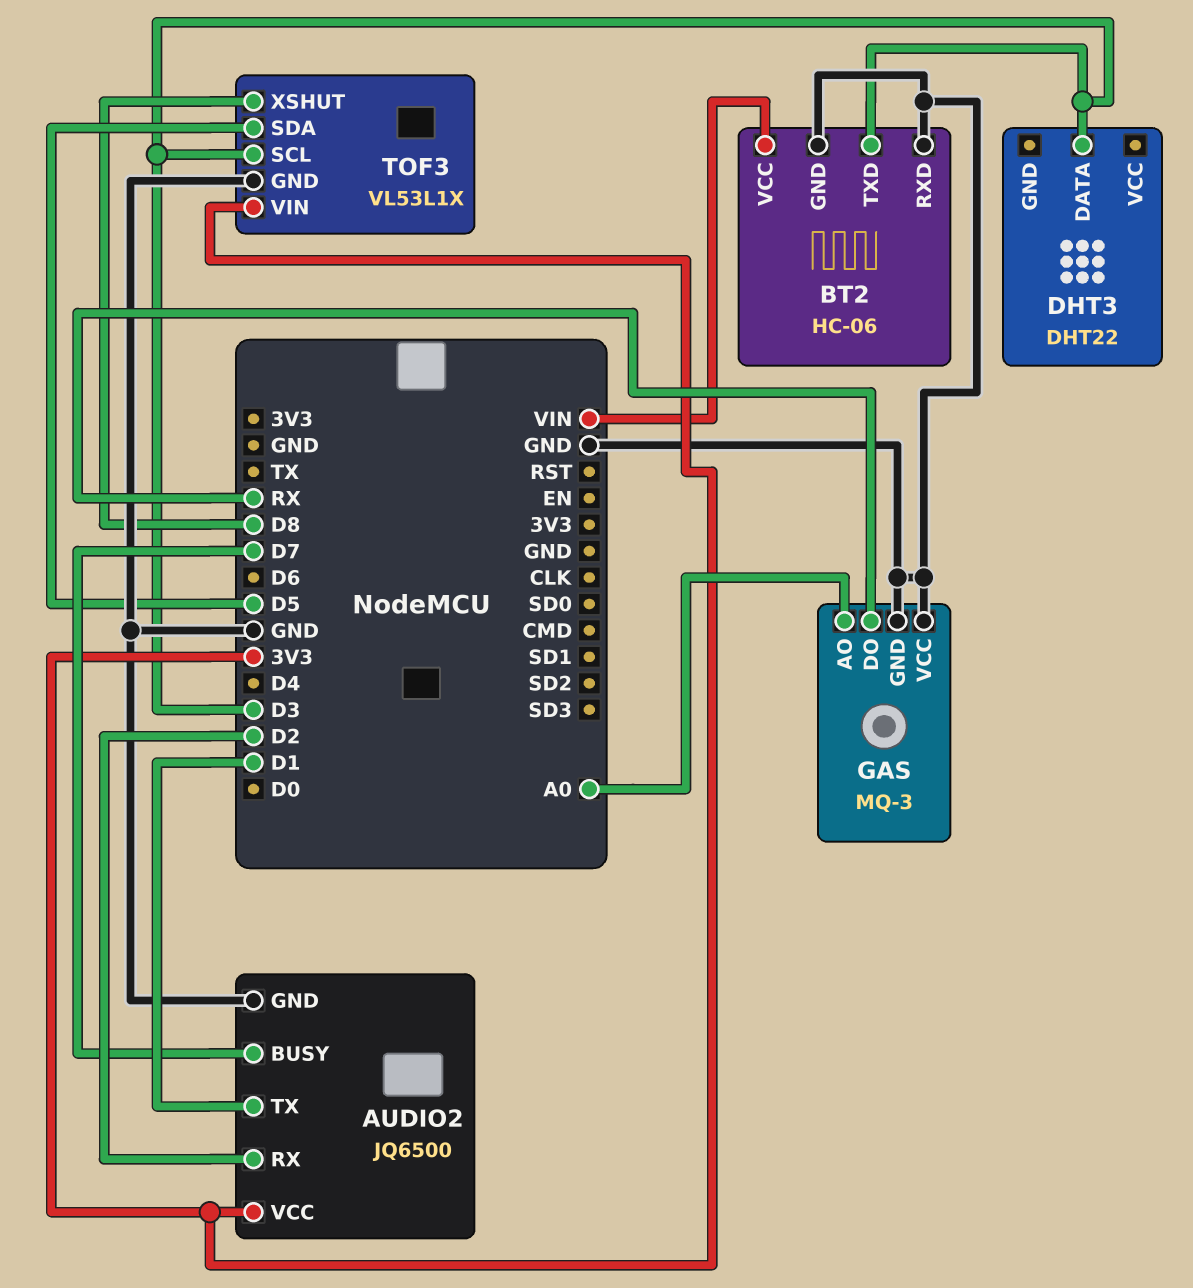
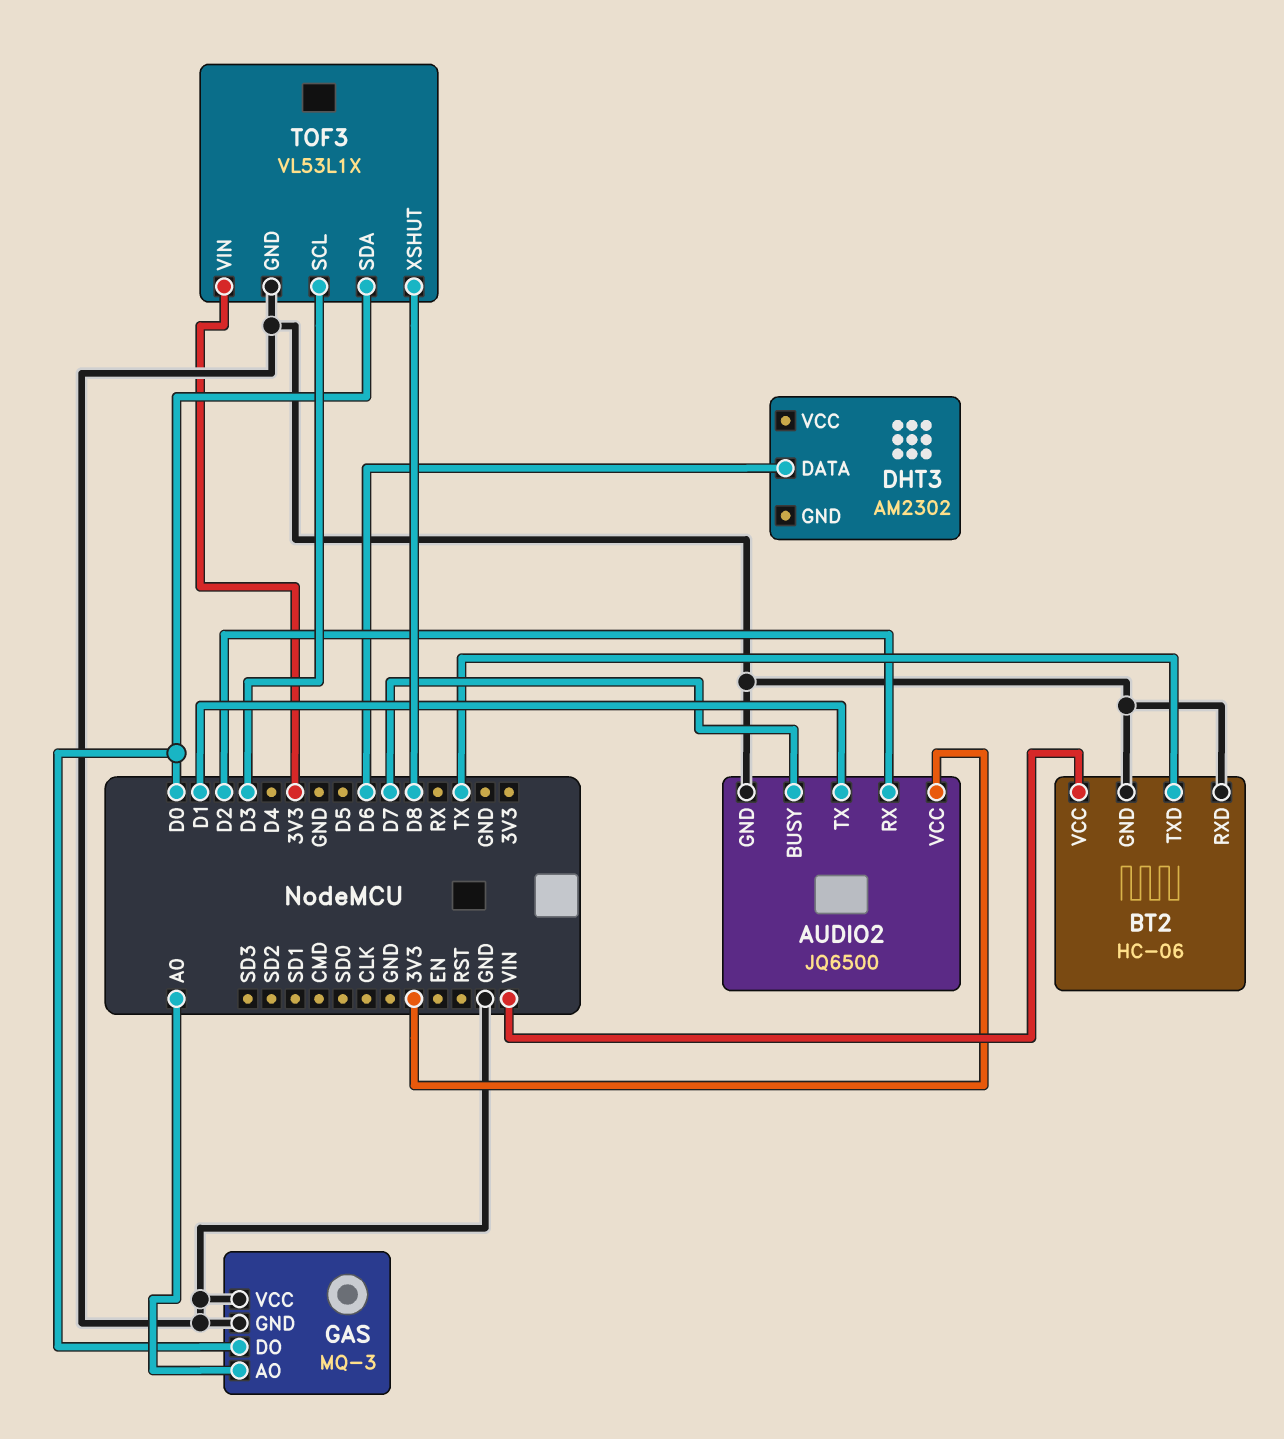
BT2 pin TXD: D3 -> TX
DHT3: DHT22 -> AM2302
DHT3 pin DATA: D3 -> D6
GAS pin DO: RX -> D0
TOF3 pin SDA: D5 -> D0

